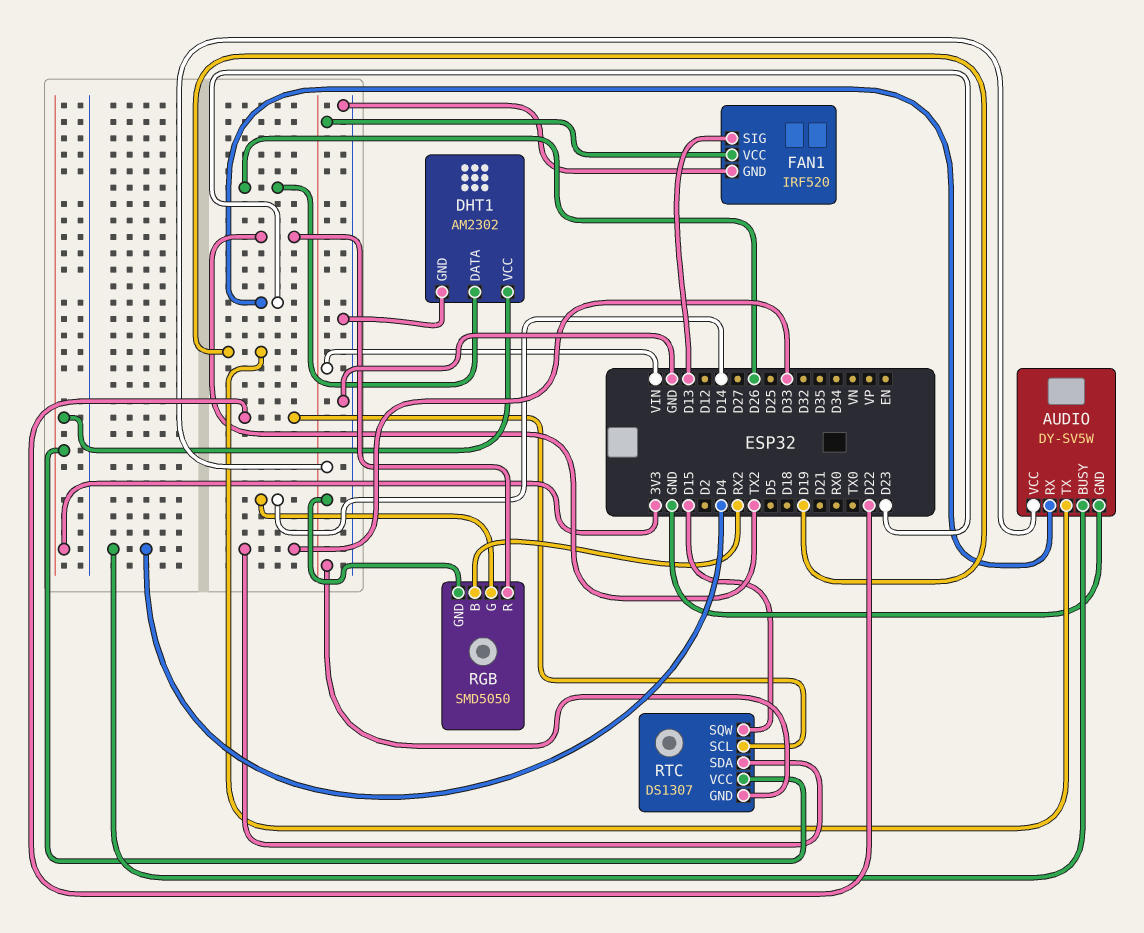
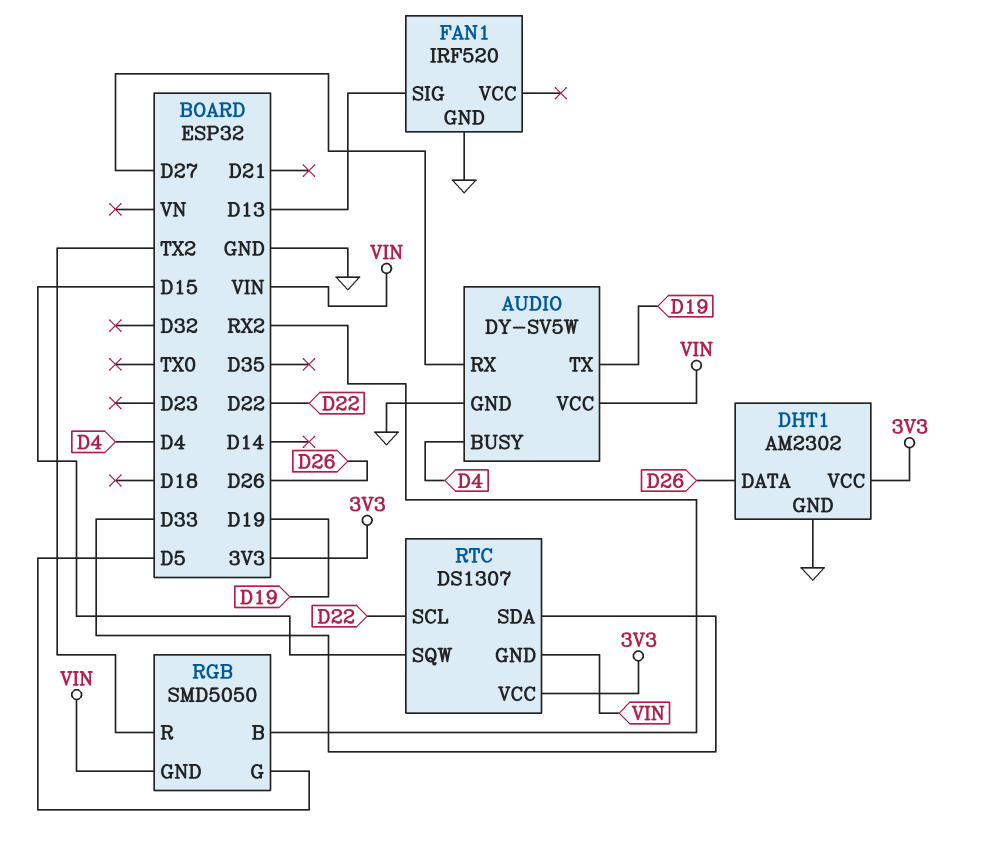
AUDIO pin RX: D23 -> D27
FAN1 pin VCC: VIN -> none
RGB pin G: D14 -> D5

